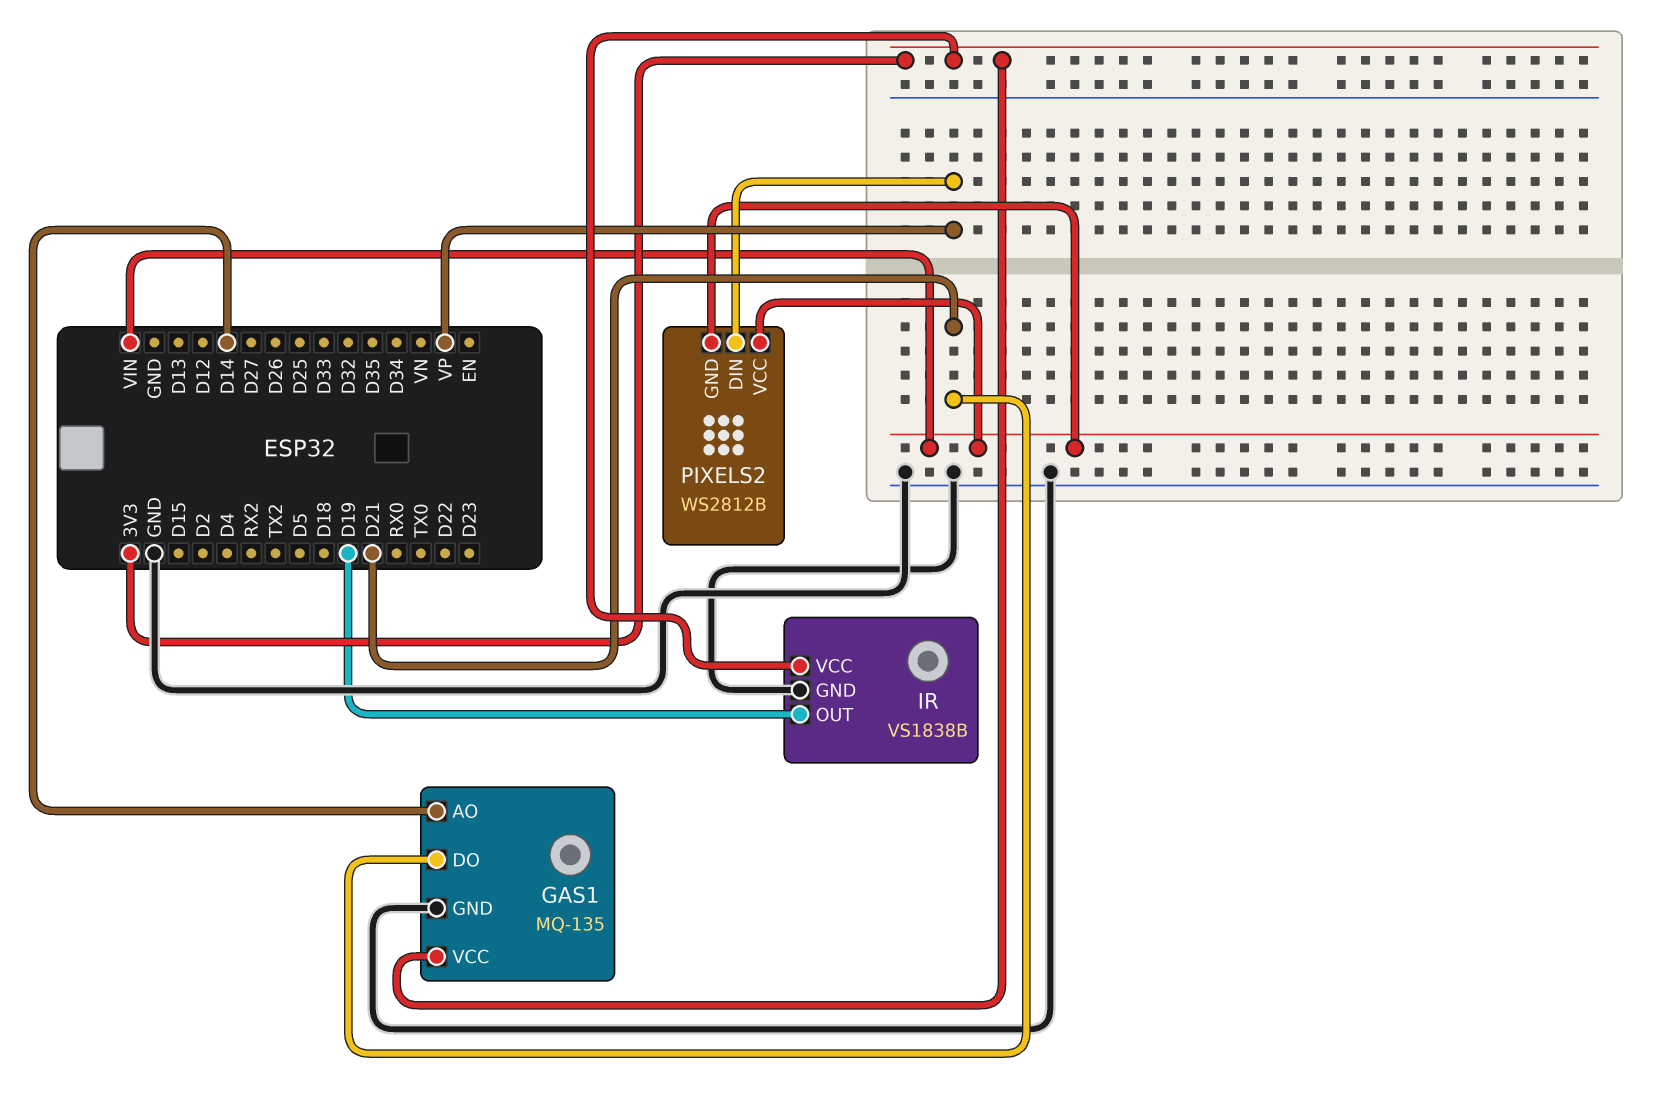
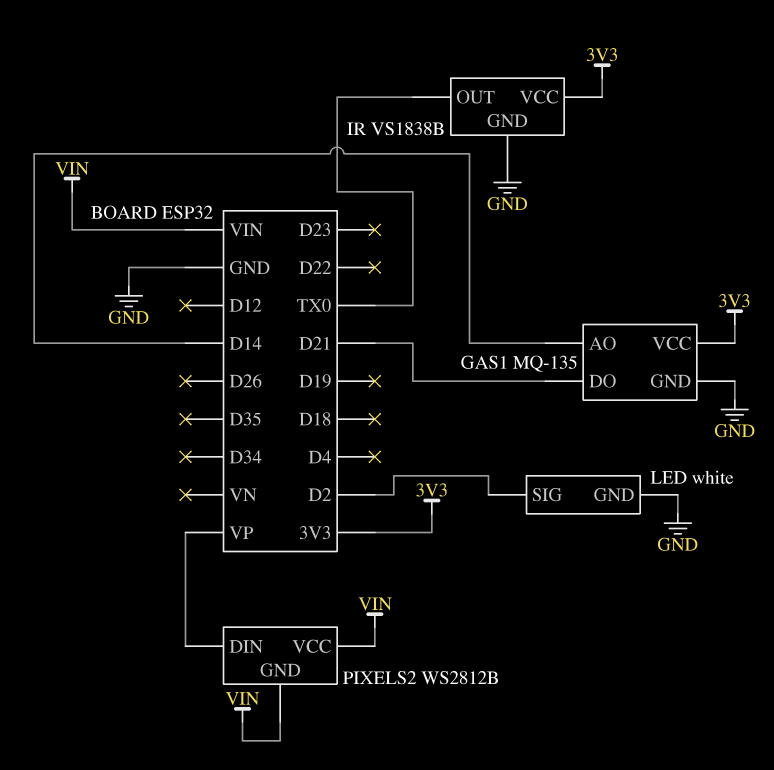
IR pin OUT: D19 -> TX0
LED: none -> white
LED pin GND: none -> GND
LED pin SIG: none -> D2

